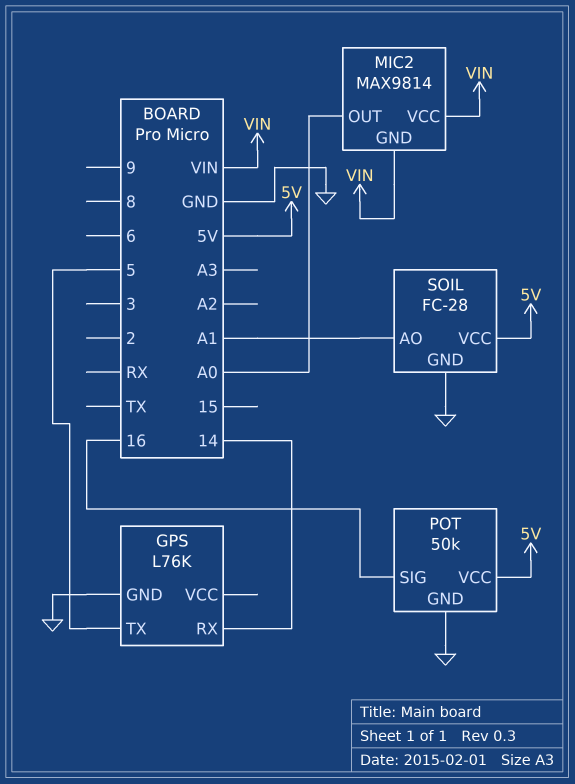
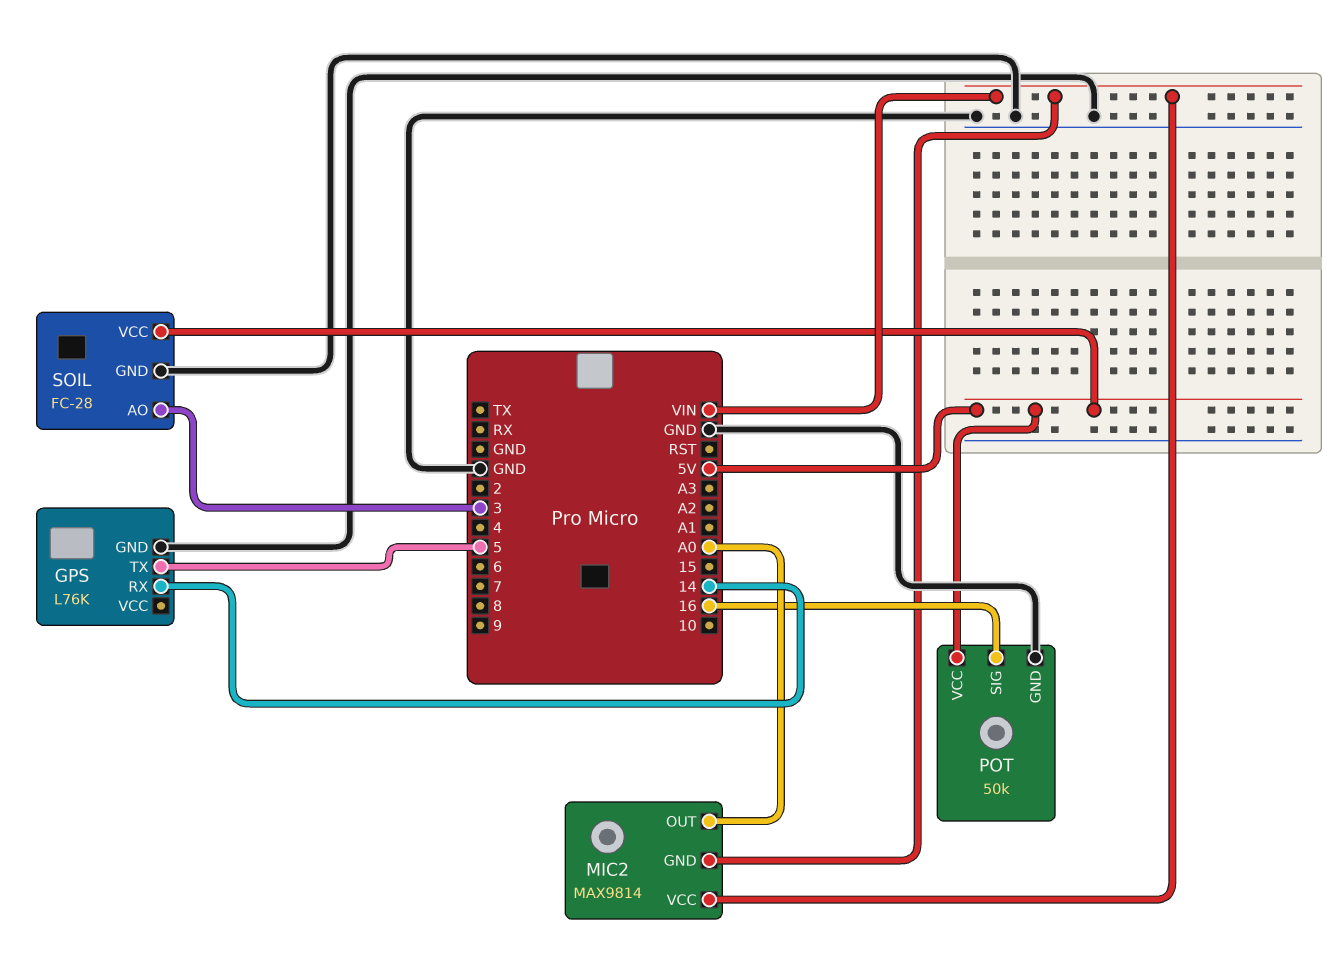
SOIL pin AO: A1 -> 3

